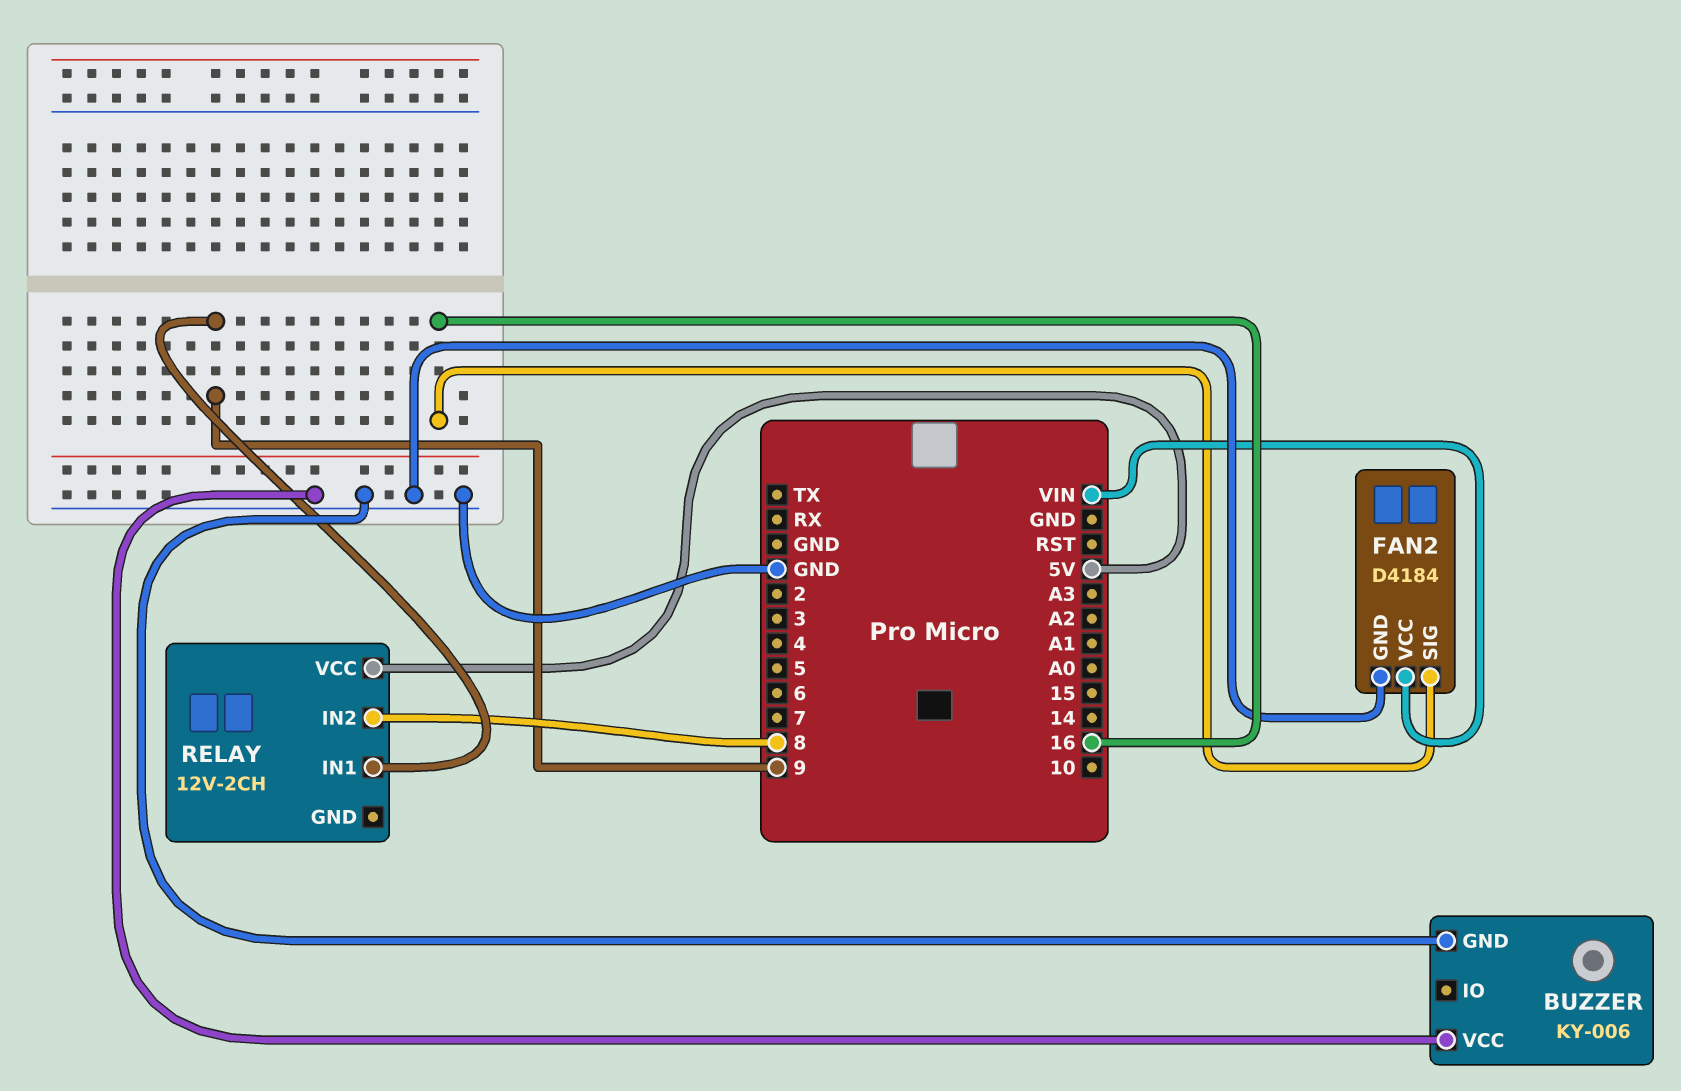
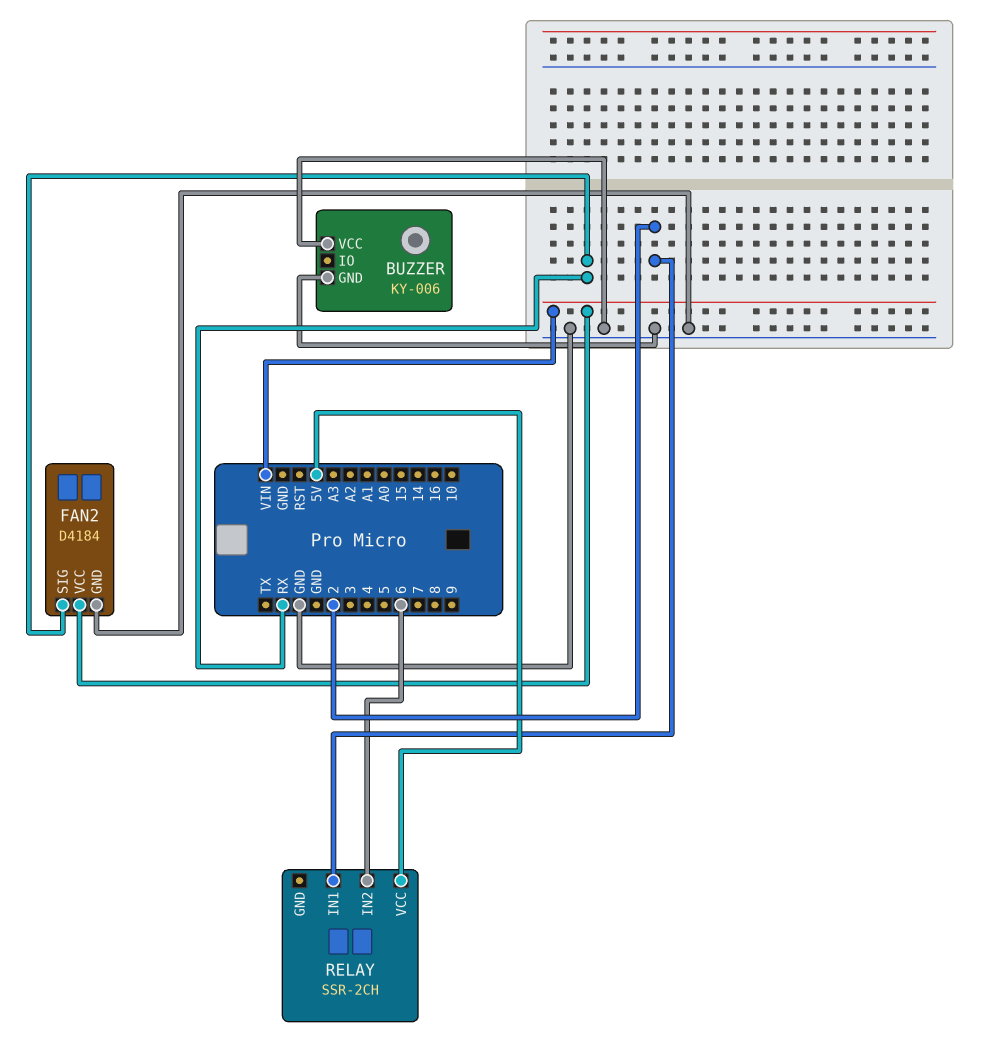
FAN2 pin SIG: 16 -> RX
RELAY: 12V-2CH -> SSR-2CH
RELAY pin IN1: 9 -> 2
RELAY pin IN2: 8 -> 6

